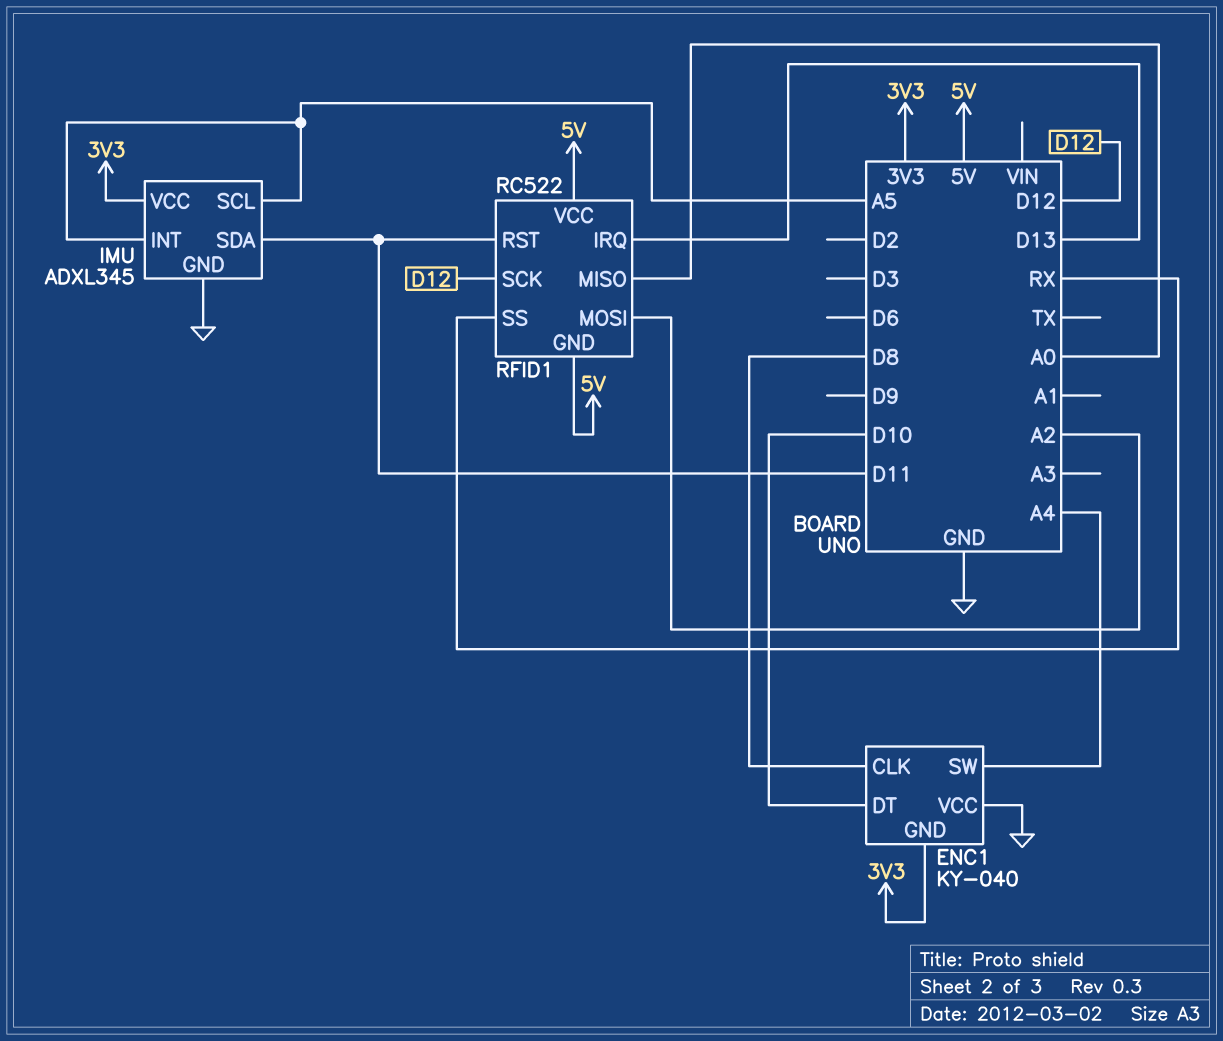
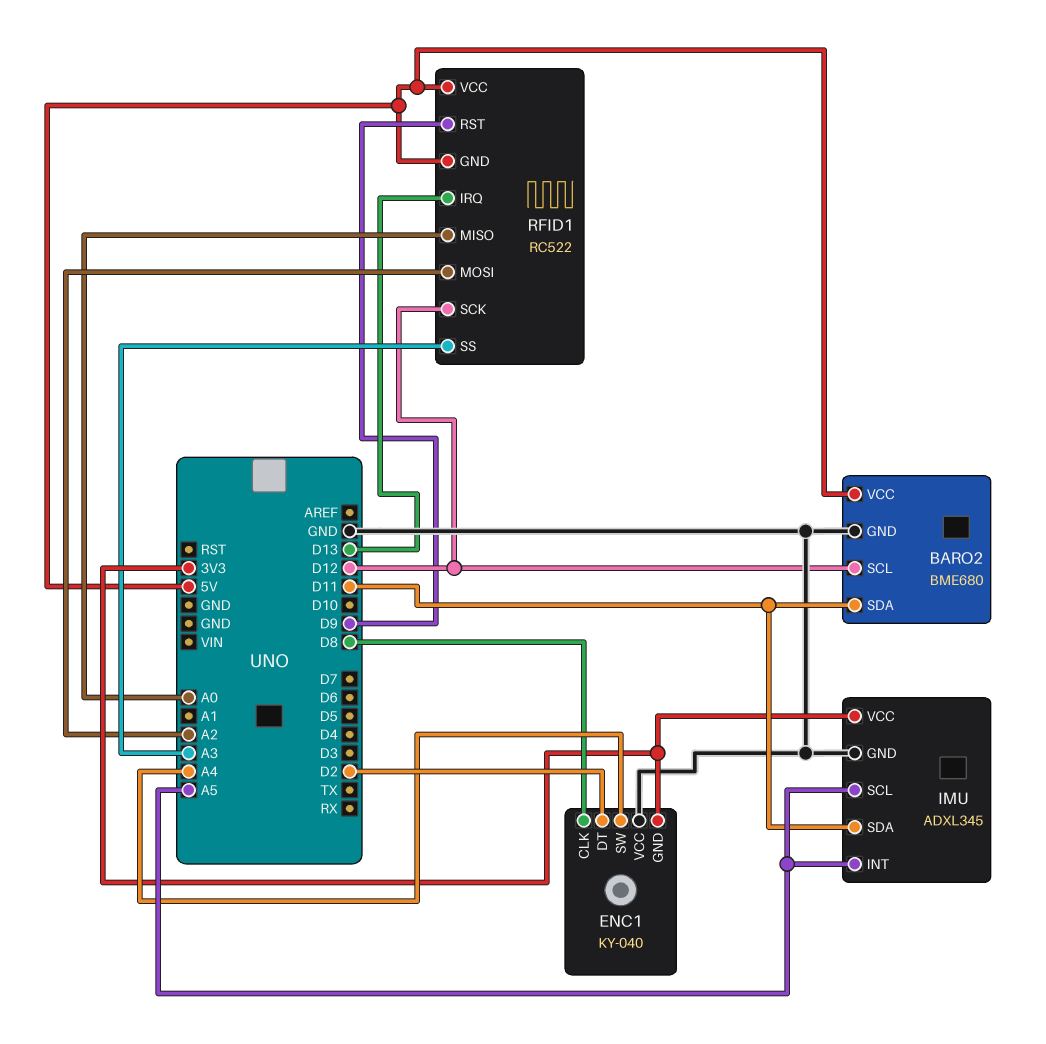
BARO2: none -> BME680
BARO2 pin GND: none -> GND
BARO2 pin SCL: none -> D12
BARO2 pin SDA: none -> D11
BARO2 pin VCC: none -> 5V
ENC1 pin DT: D10 -> D2
RFID1 pin RST: D11 -> D9
RFID1 pin SS: RX -> A3

